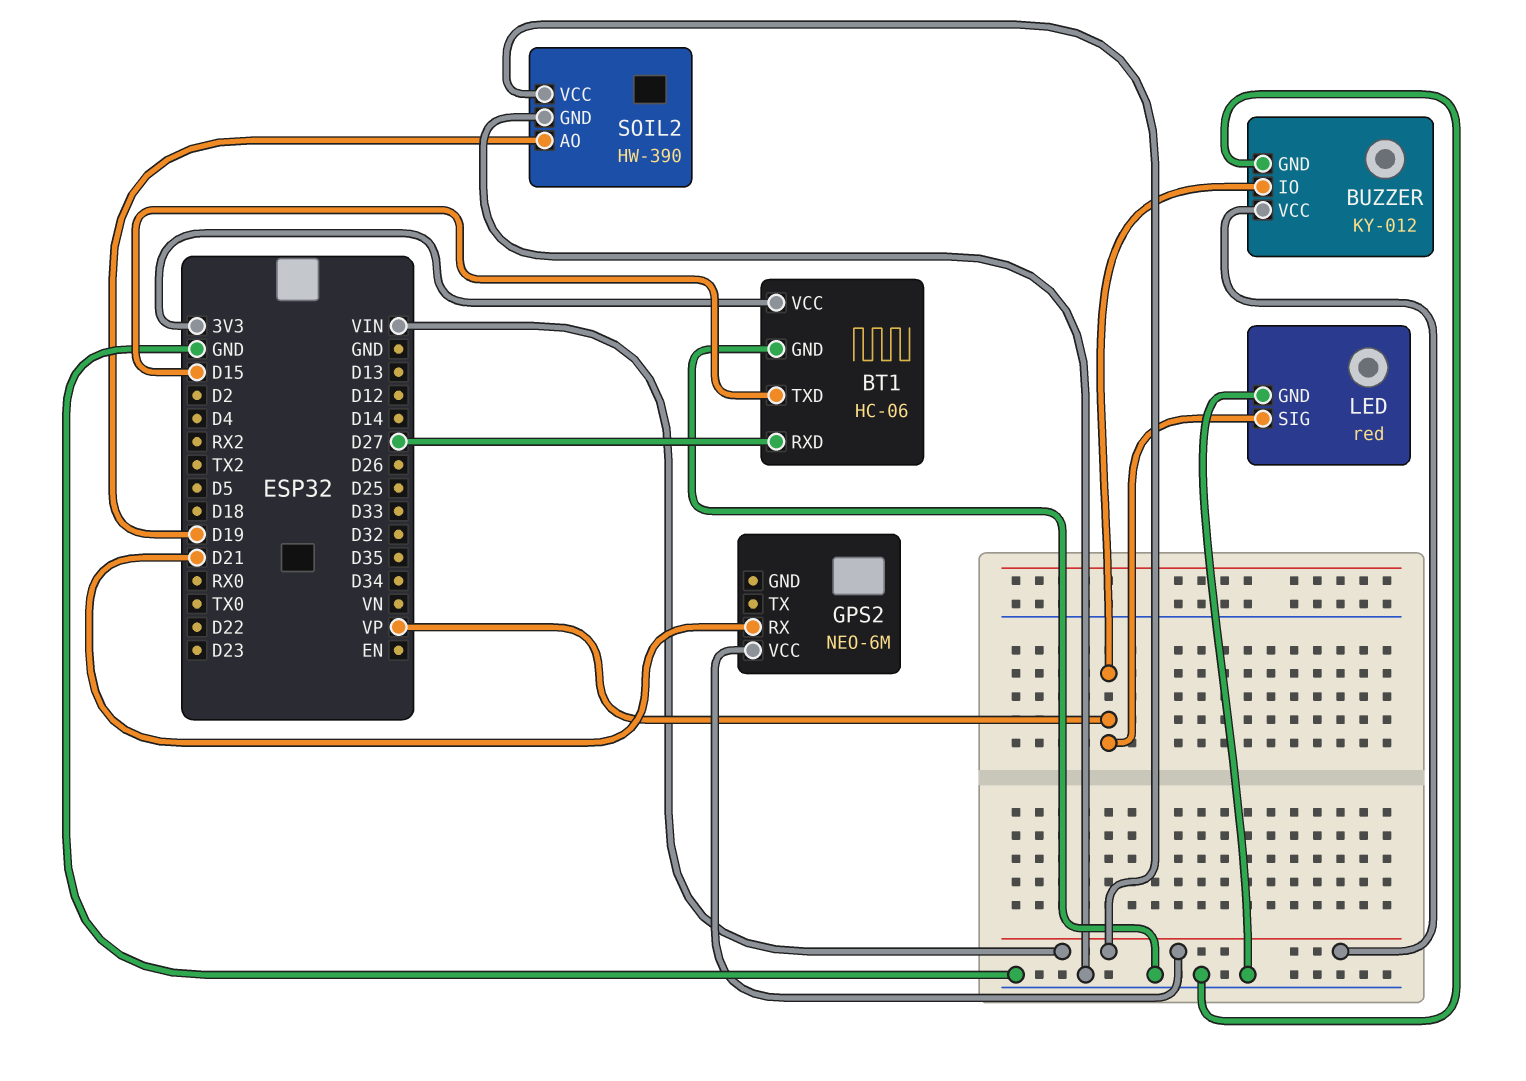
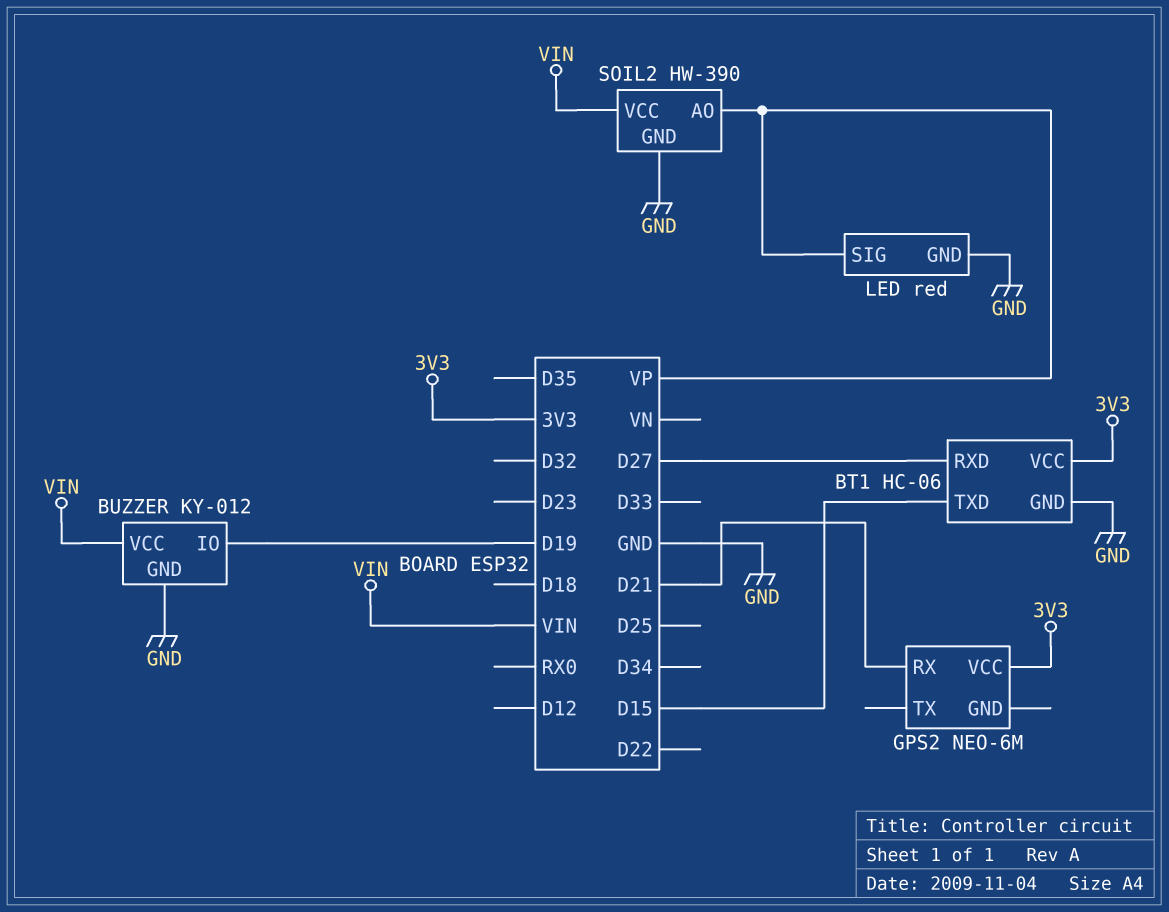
BUZZER pin IO: VP -> D19
GPS2 pin VCC: VIN -> 3V3
SOIL2 pin AO: D19 -> VP

